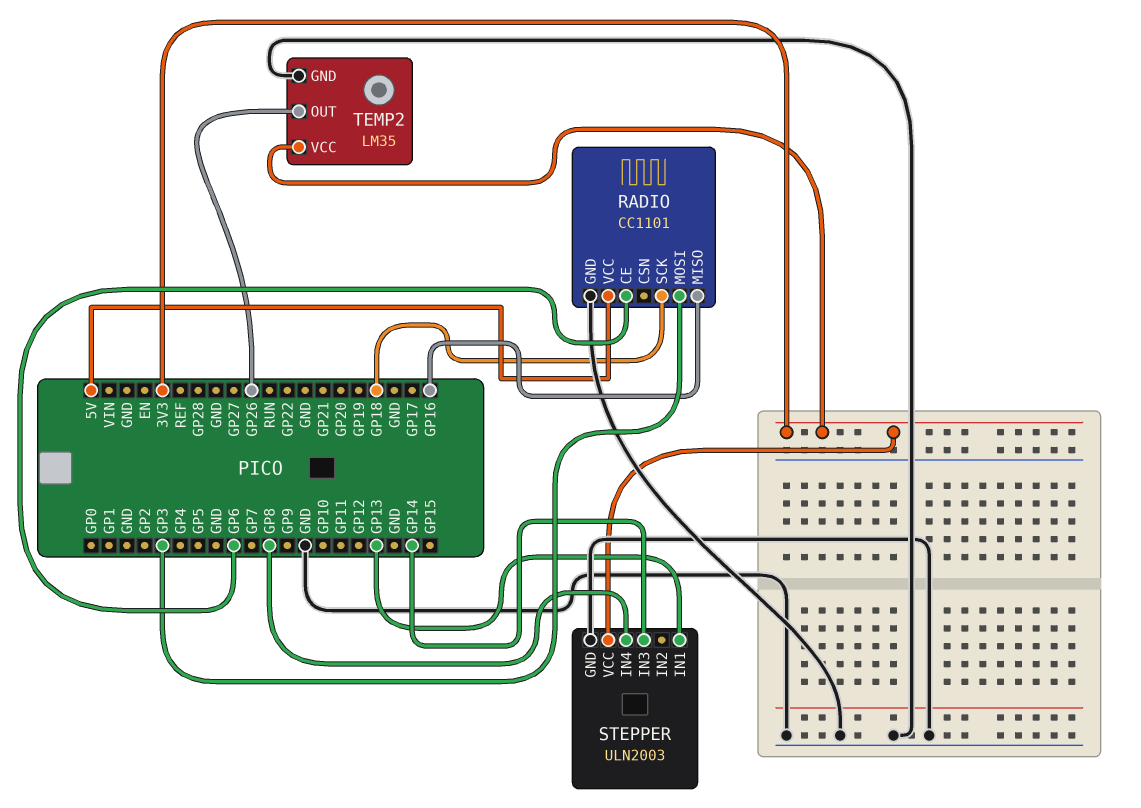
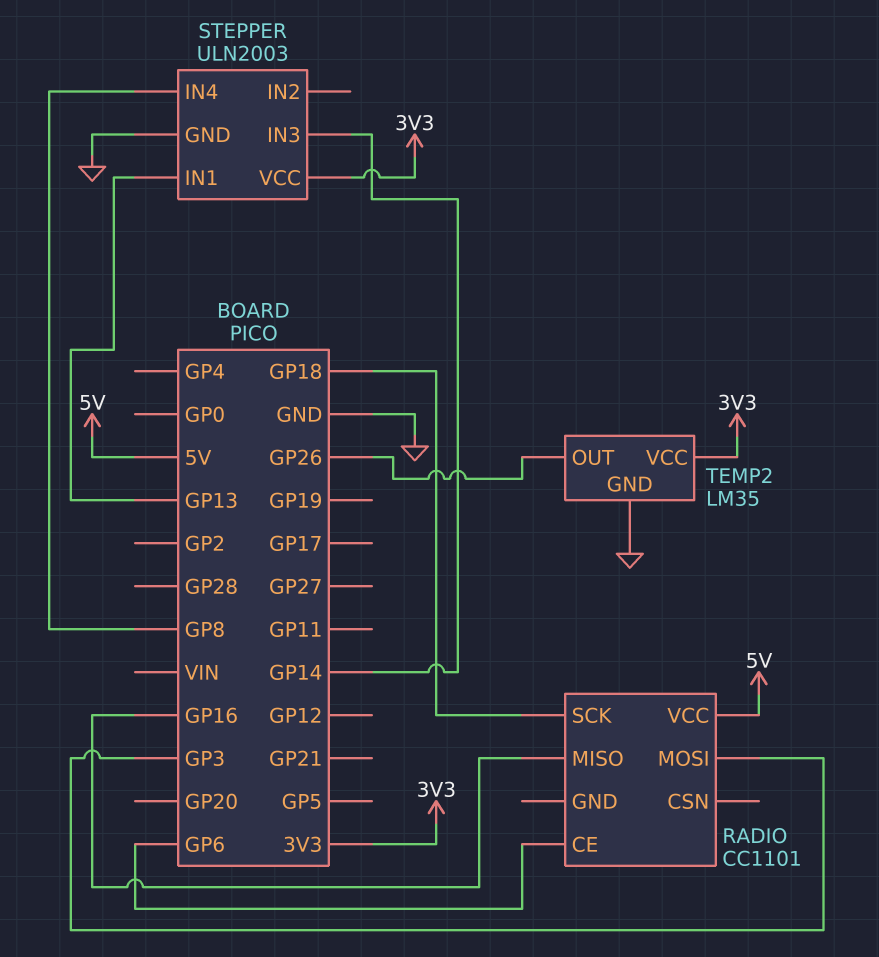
RADIO pin GND: GND -> none

